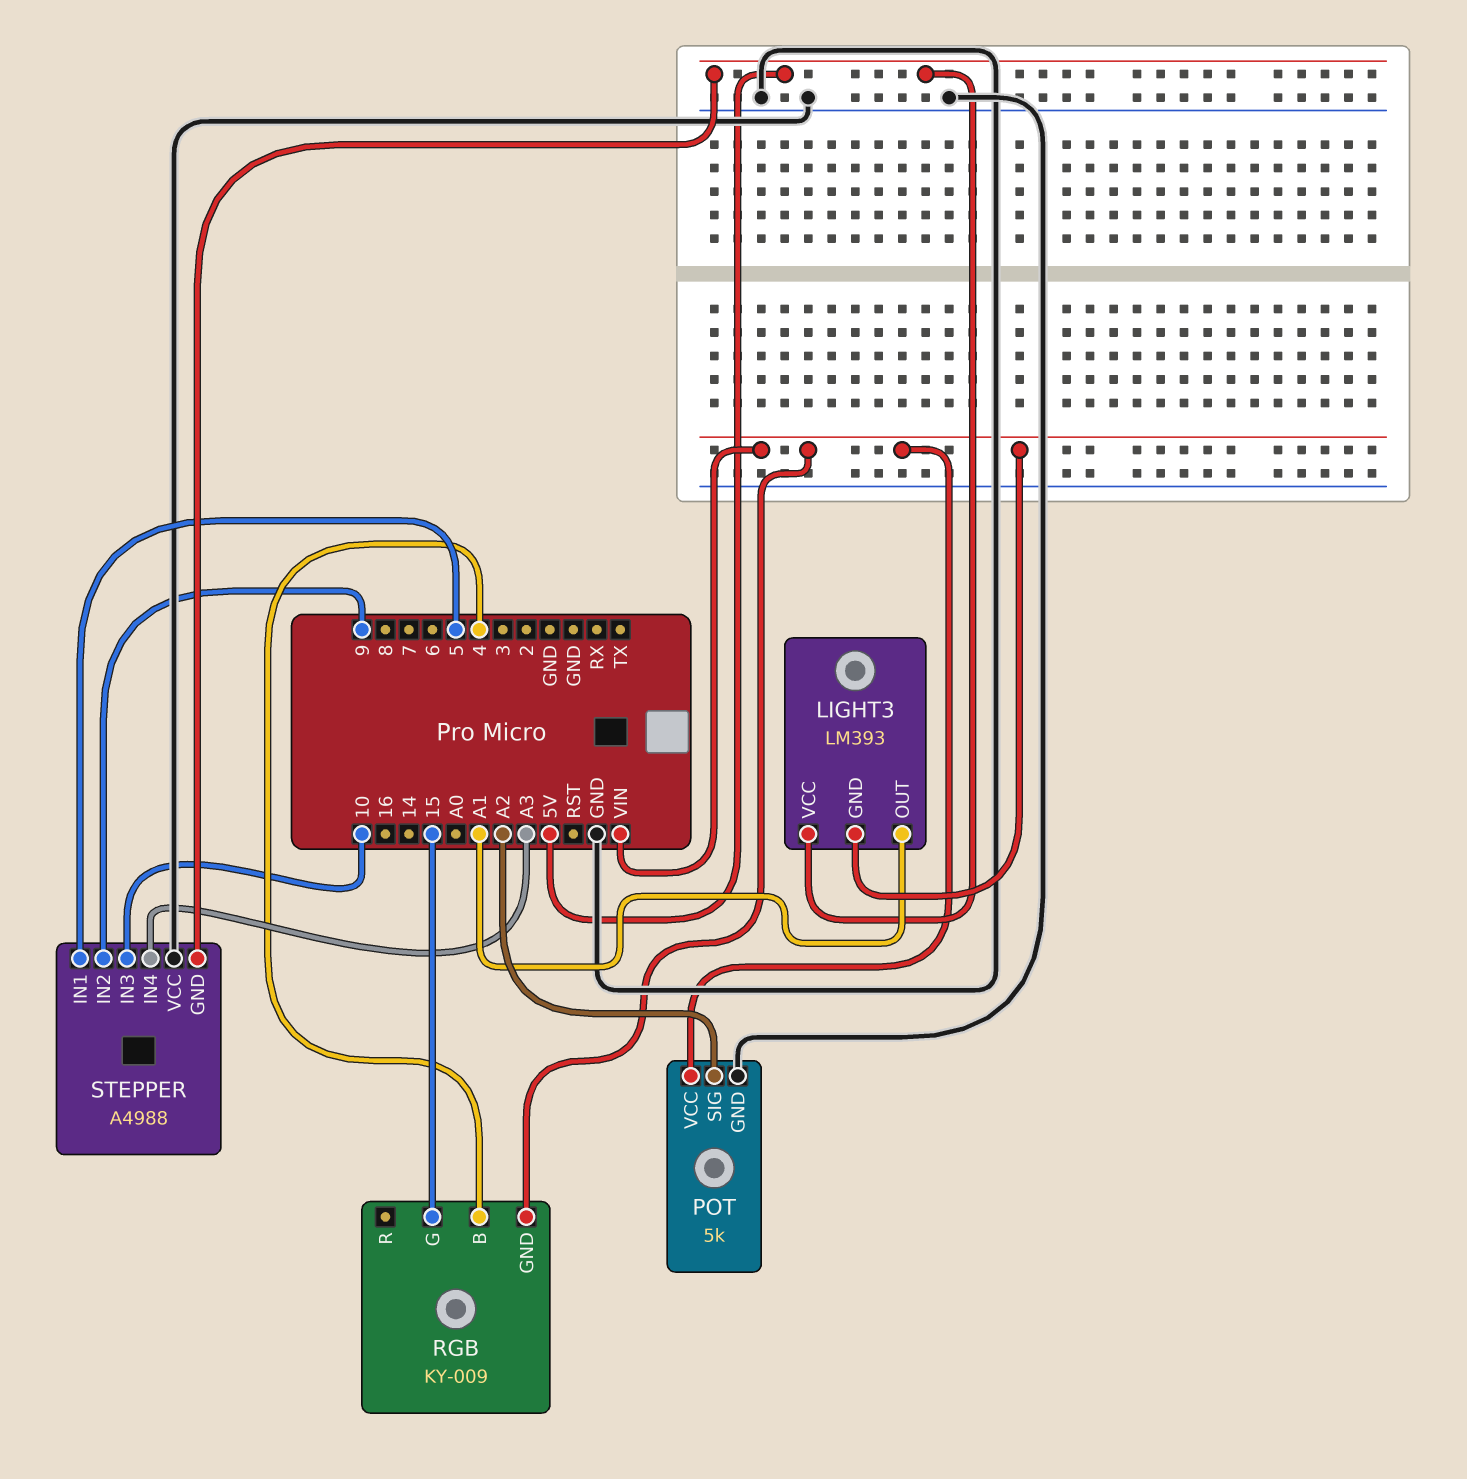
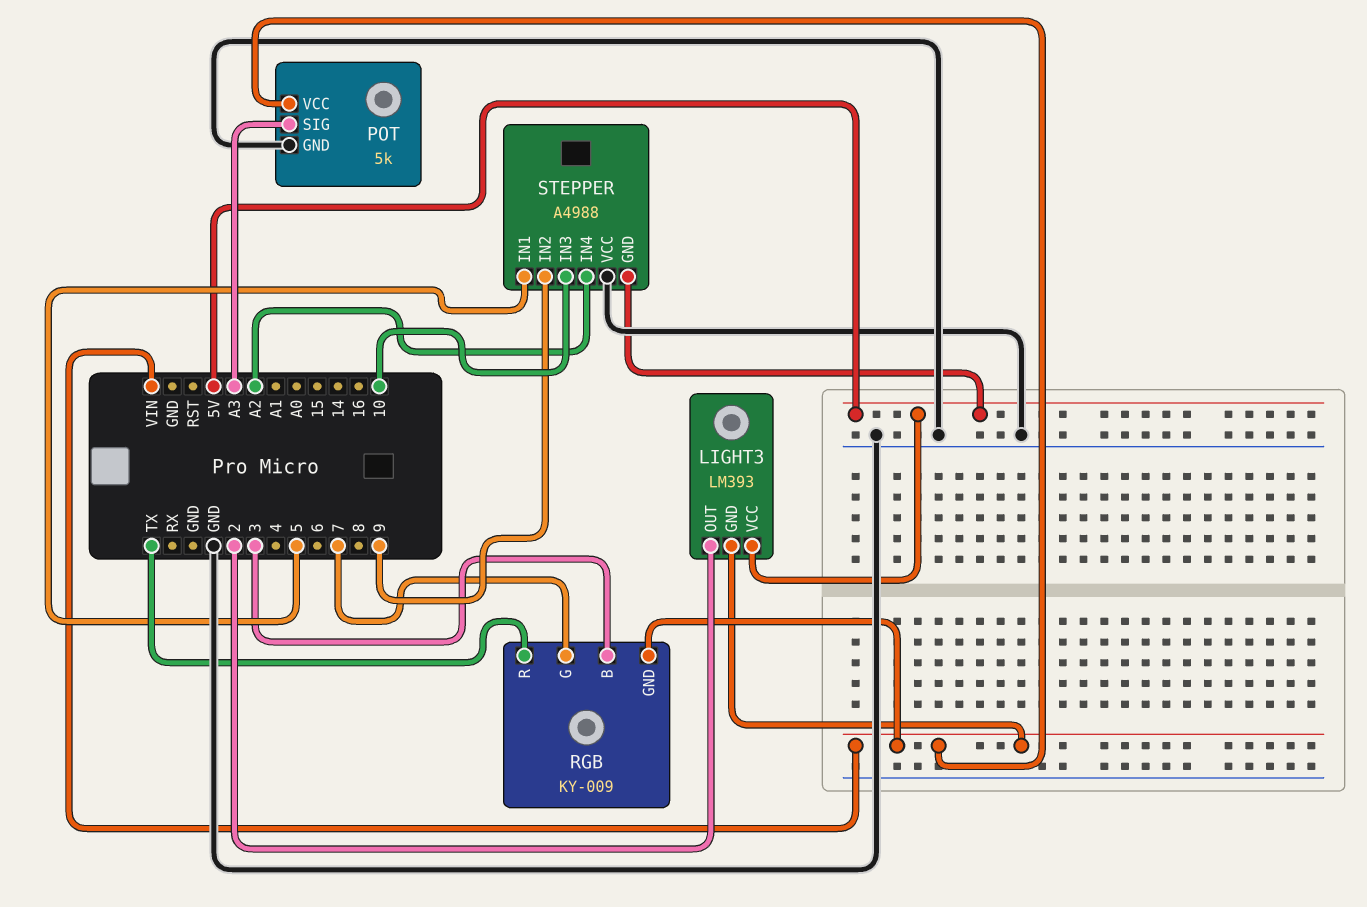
LIGHT3 pin OUT: A1 -> 2
POT pin SIG: A2 -> A3
RGB pin B: 4 -> 3
RGB pin G: 15 -> 7
RGB pin R: none -> TX
STEPPER pin IN4: A3 -> A2

